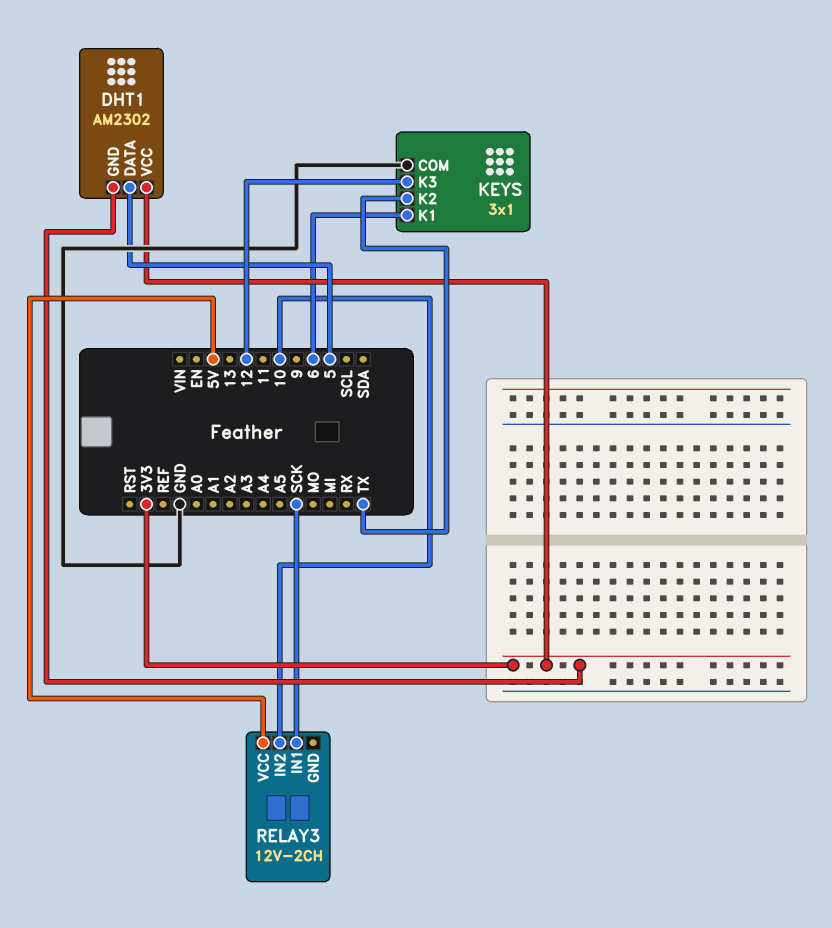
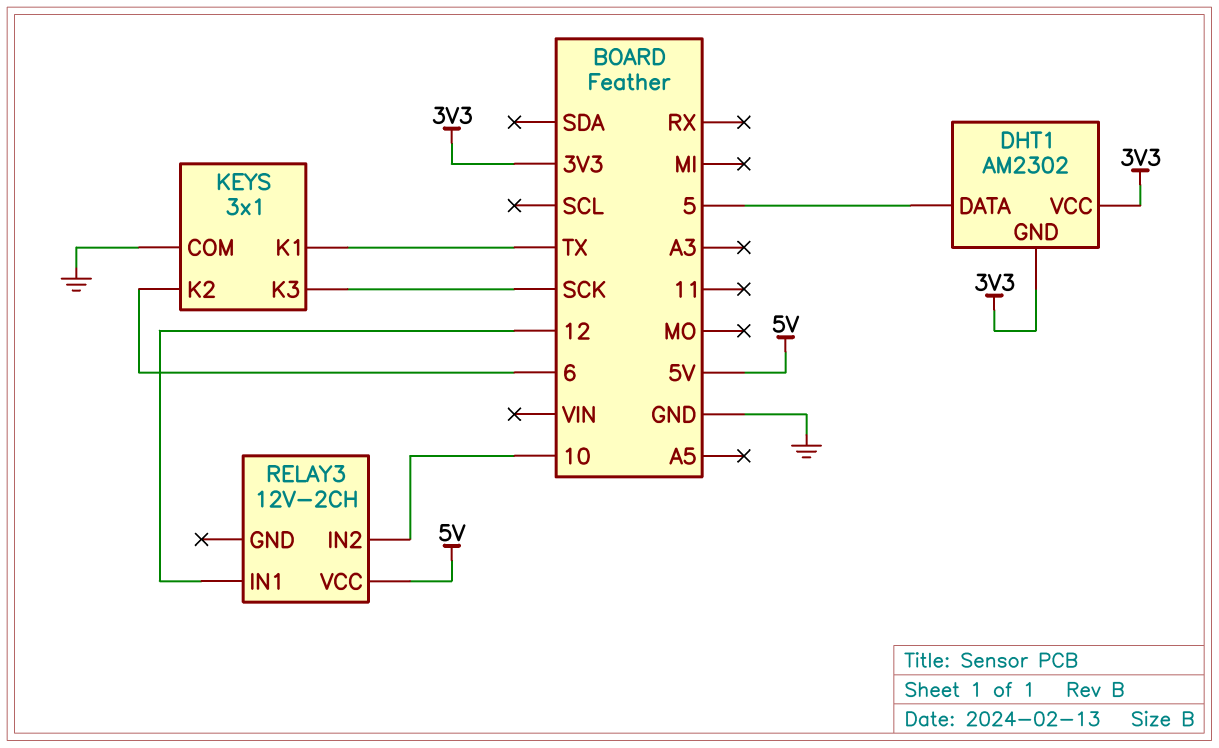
KEYS pin K1: 6 -> TX
KEYS pin K2: TX -> 6
KEYS pin K3: 12 -> SCK
RELAY3 pin IN1: SCK -> 12

